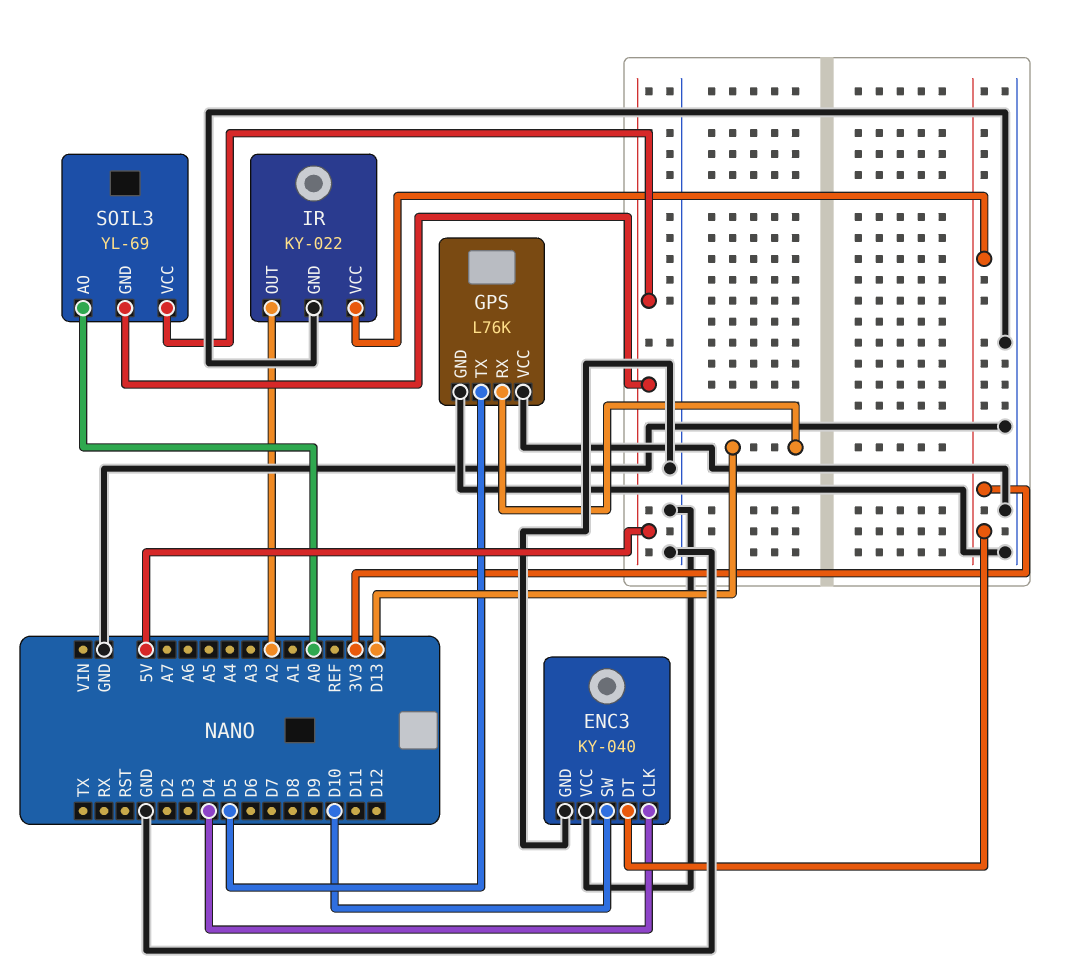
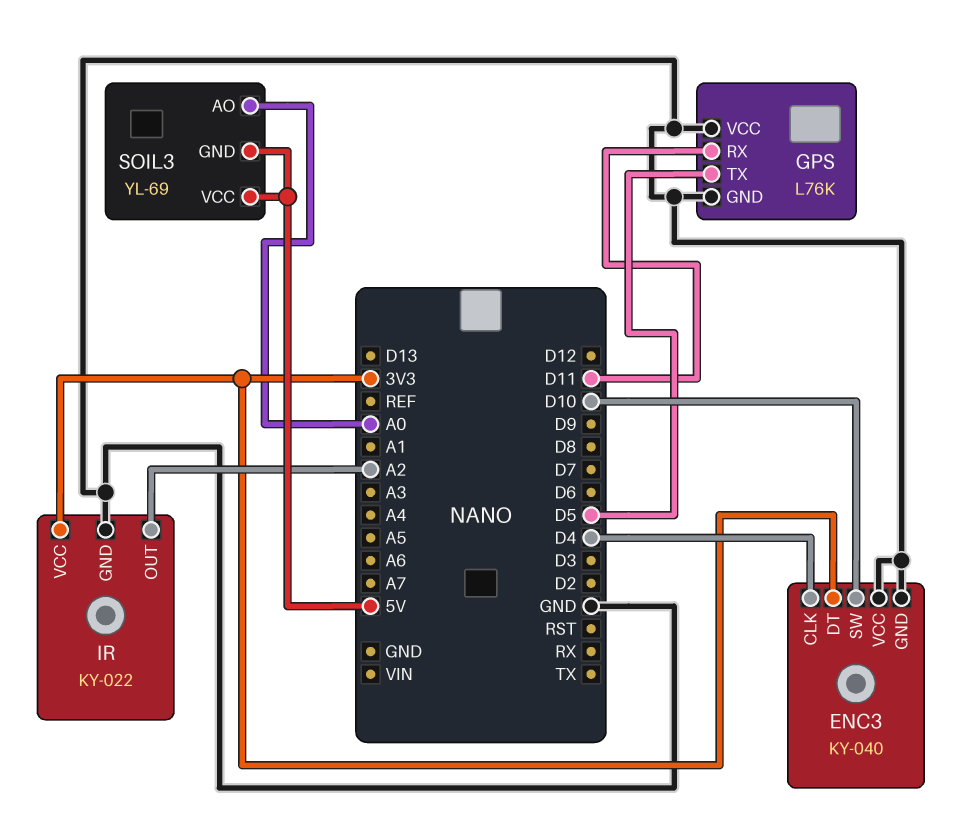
GPS pin RX: D13 -> D11

